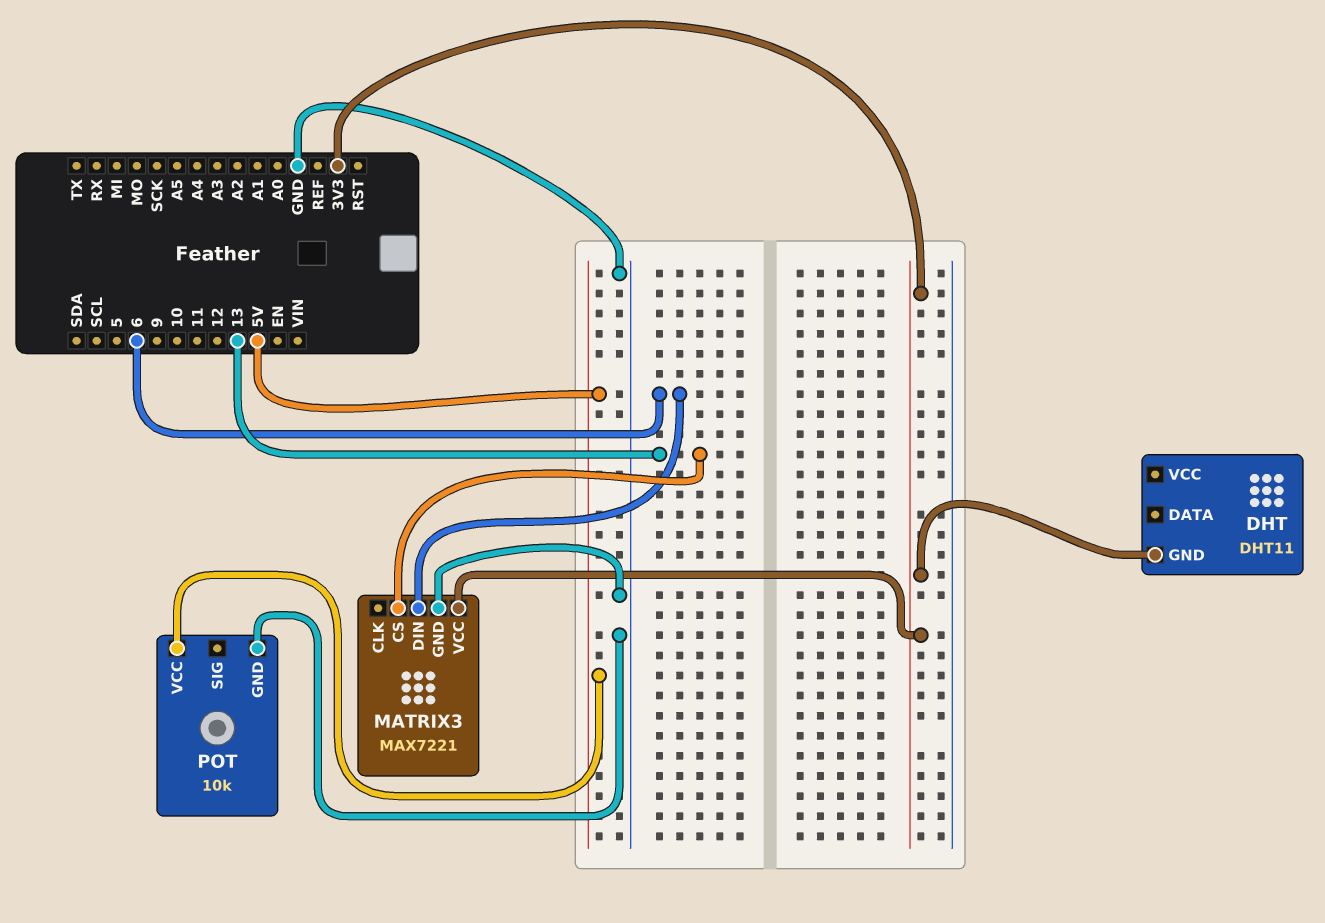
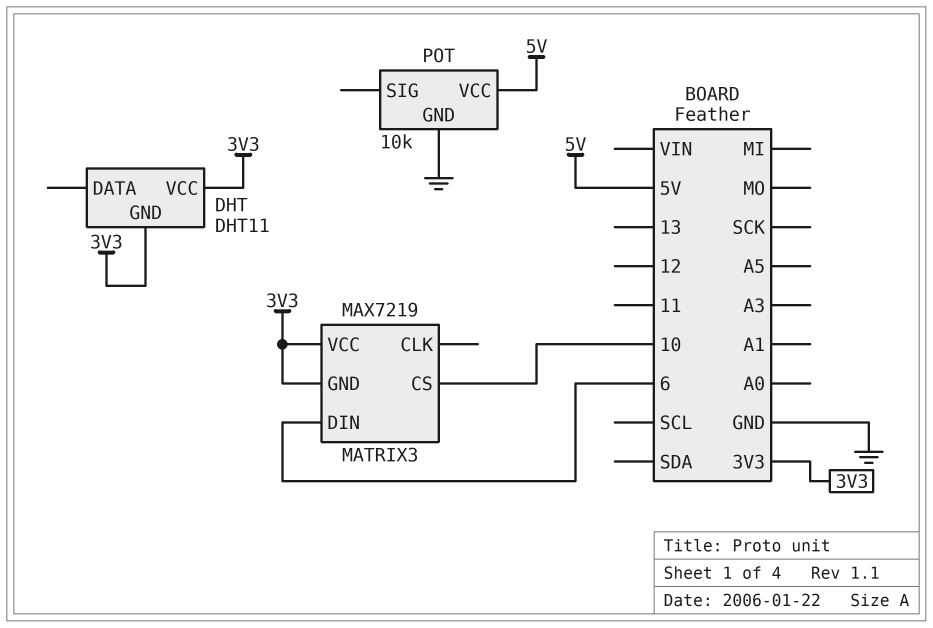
DHT pin VCC: none -> 3V3
MATRIX3: MAX7221 -> MAX7219
MATRIX3 pin CS: 13 -> 10
MATRIX3 pin GND: GND -> 3V3

